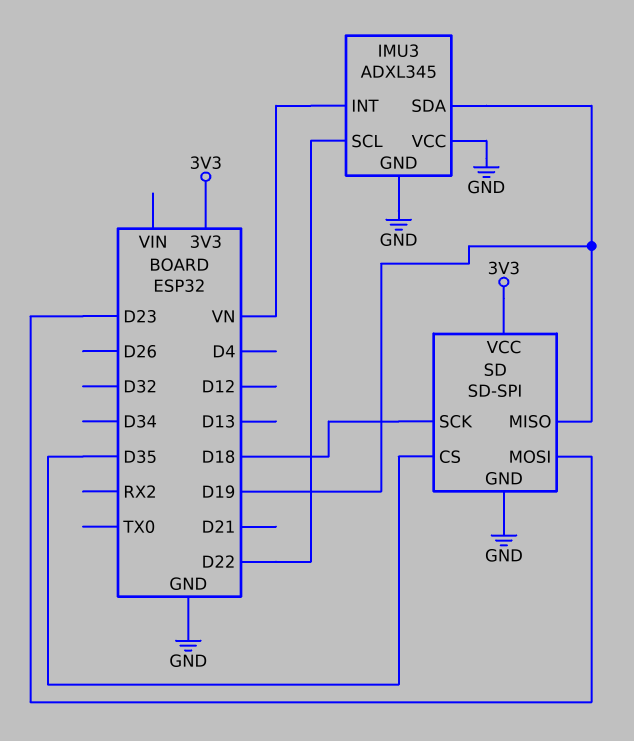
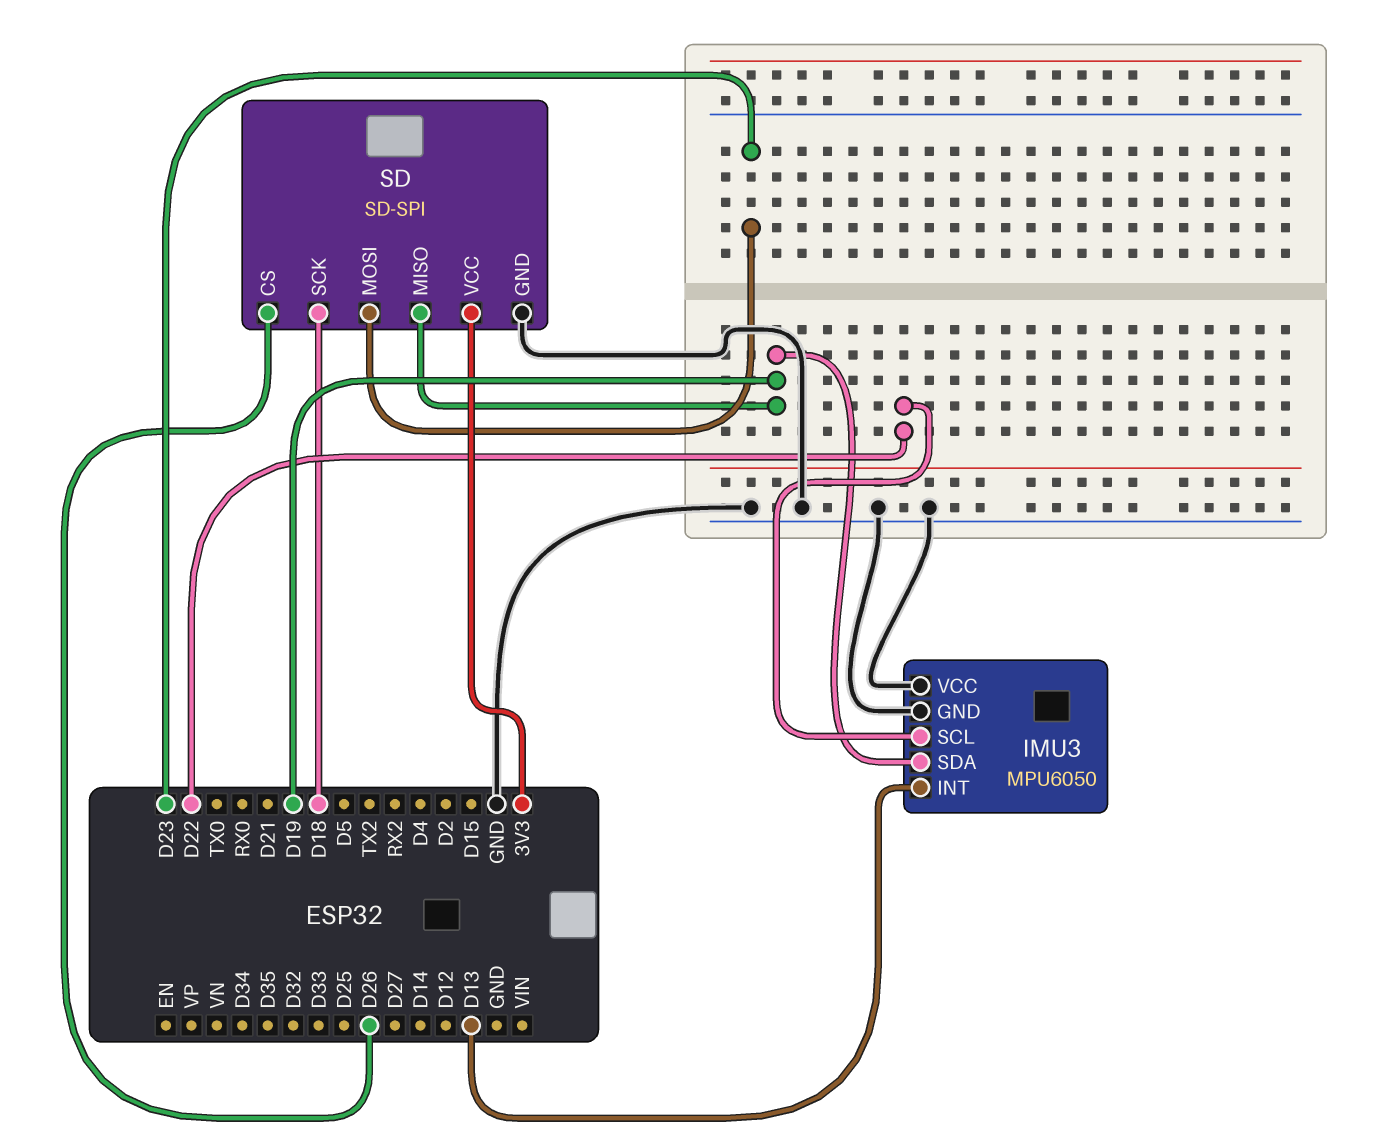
IMU3: ADXL345 -> MPU6050
IMU3 pin INT: VN -> D13
SD pin CS: D35 -> D26

